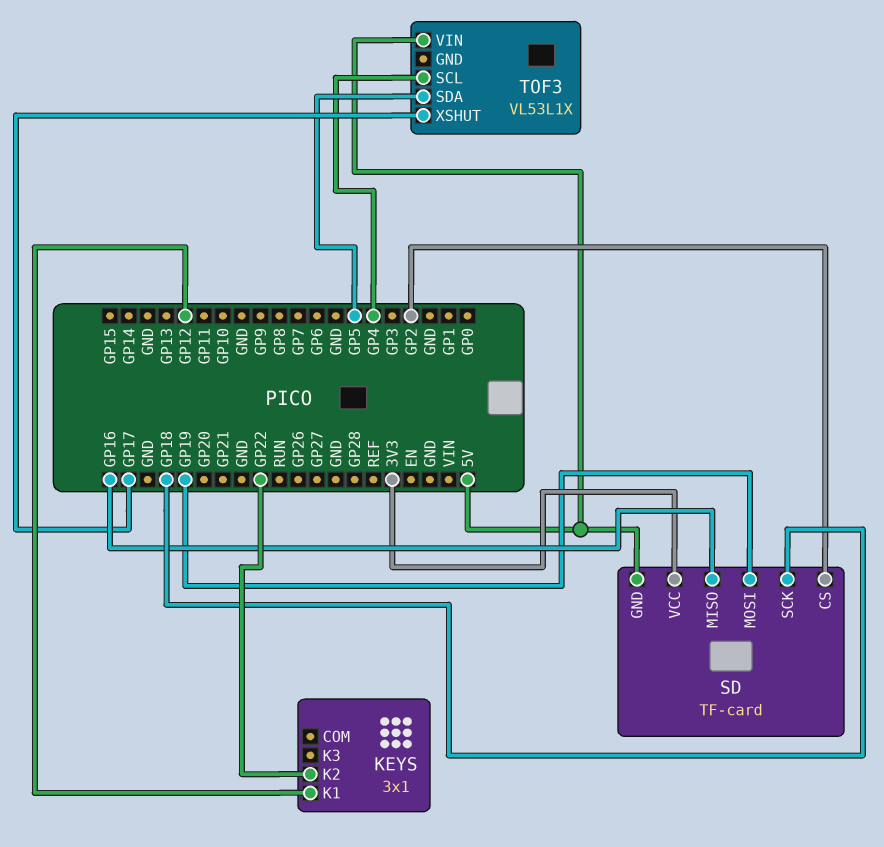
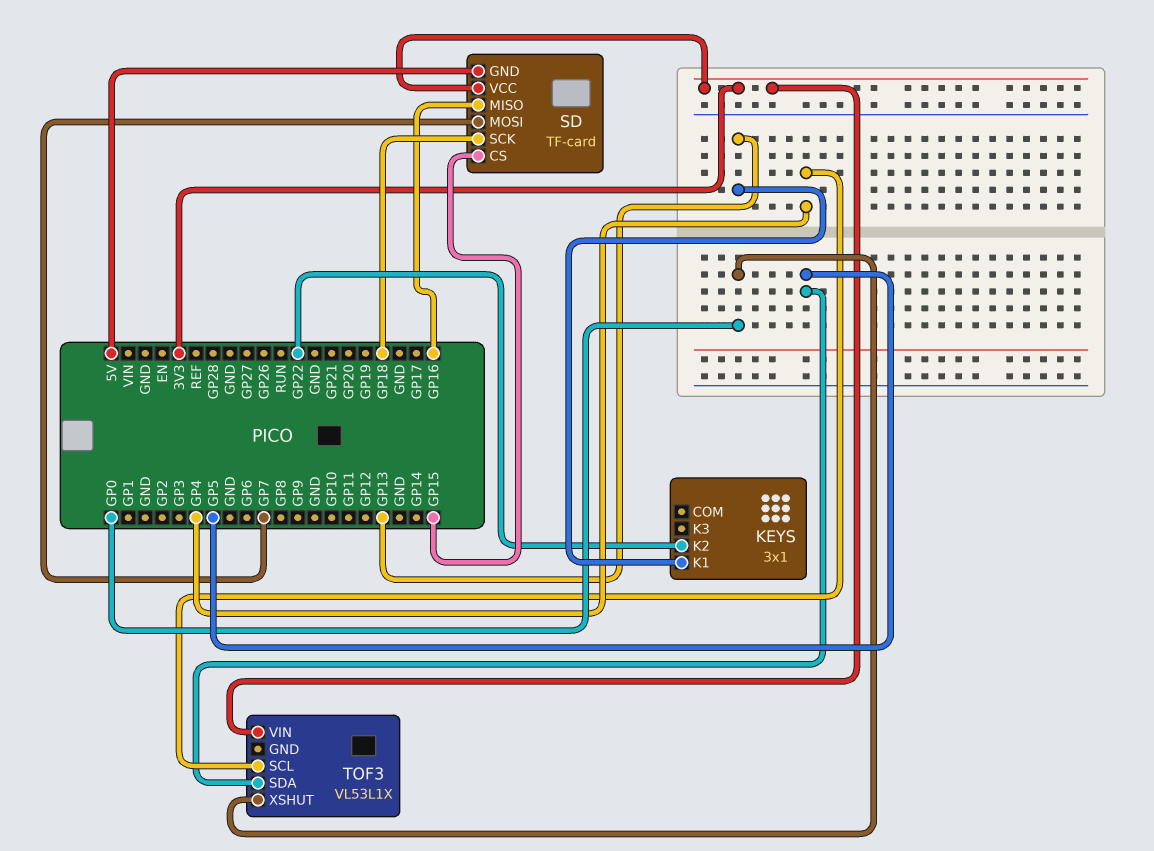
KEYS pin K1: GP12 -> GP13
SD pin CS: GP2 -> GP15
SD pin MOSI: GP19 -> GP7
TOF3 pin VIN: 5V -> 3V3
TOF3 pin XSHUT: GP17 -> GP0

